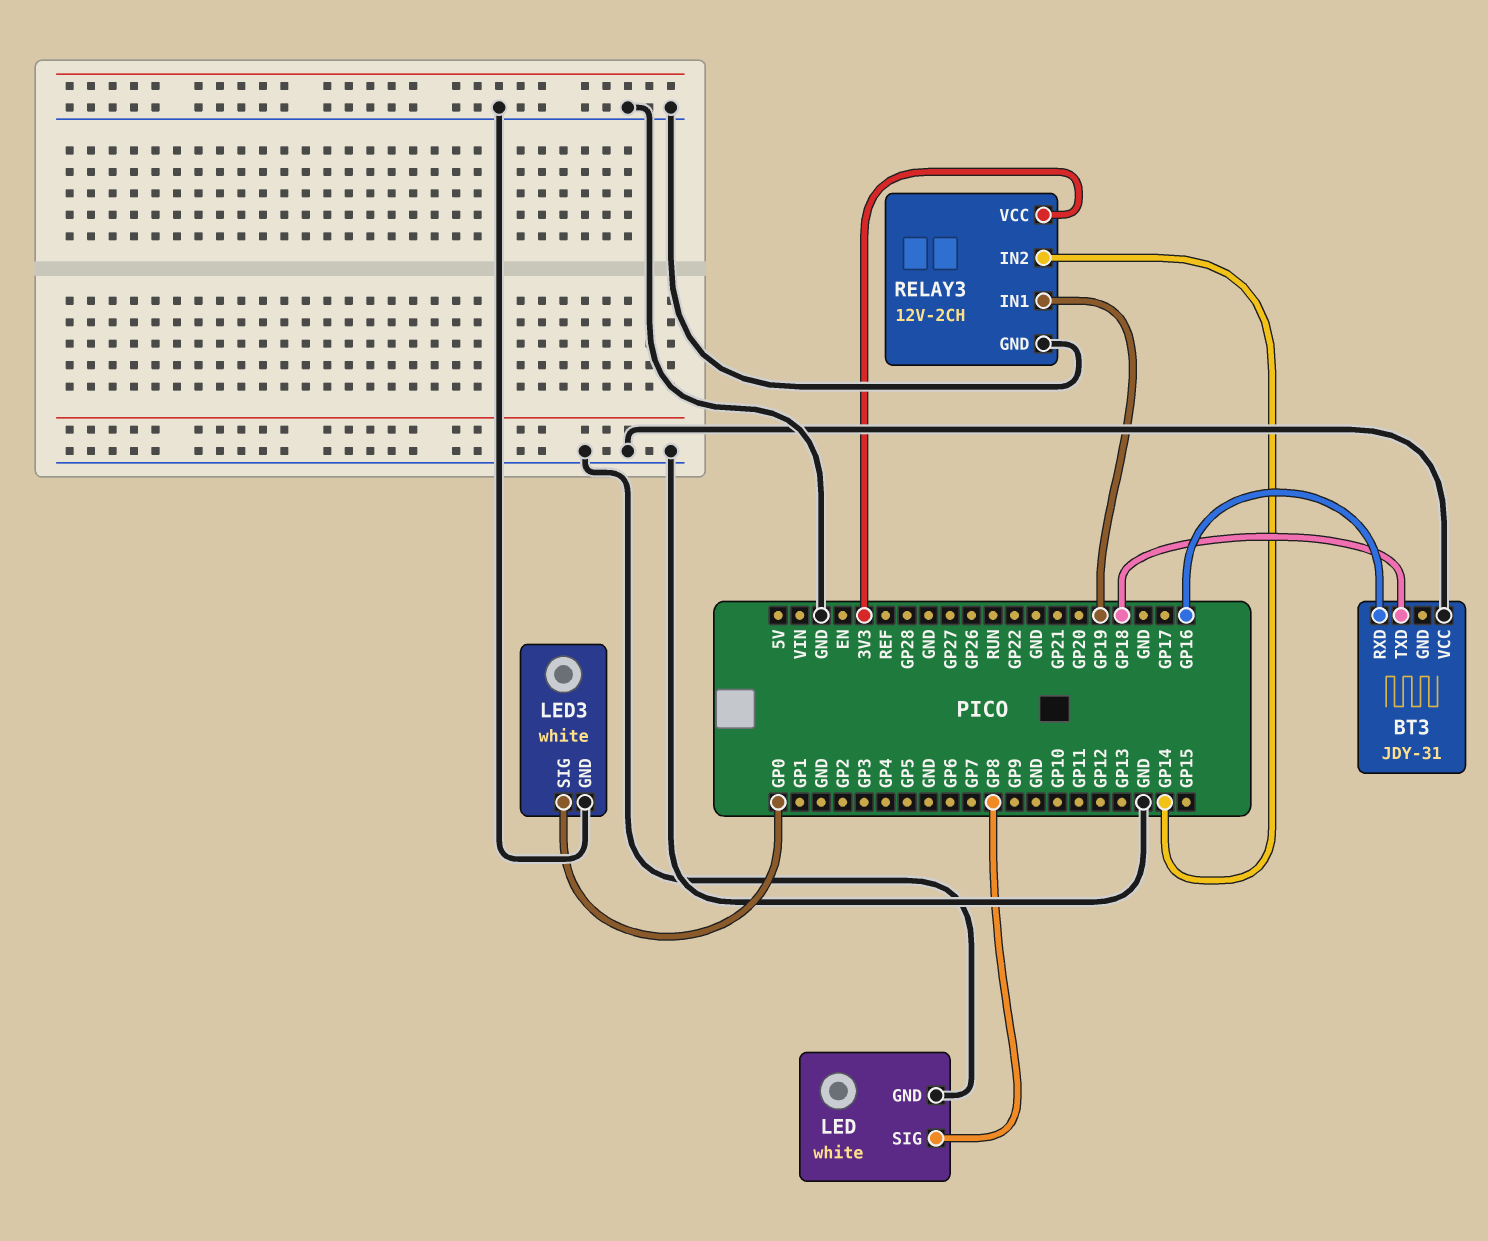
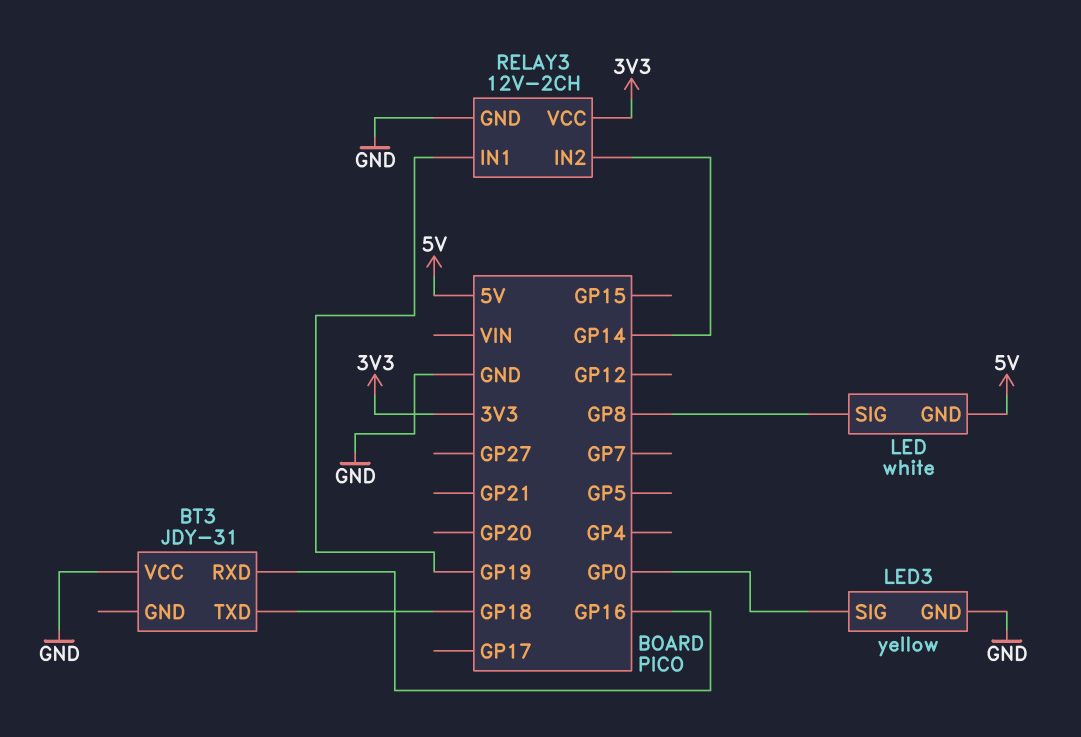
LED pin GND: GND -> 5V
LED3: white -> yellow

